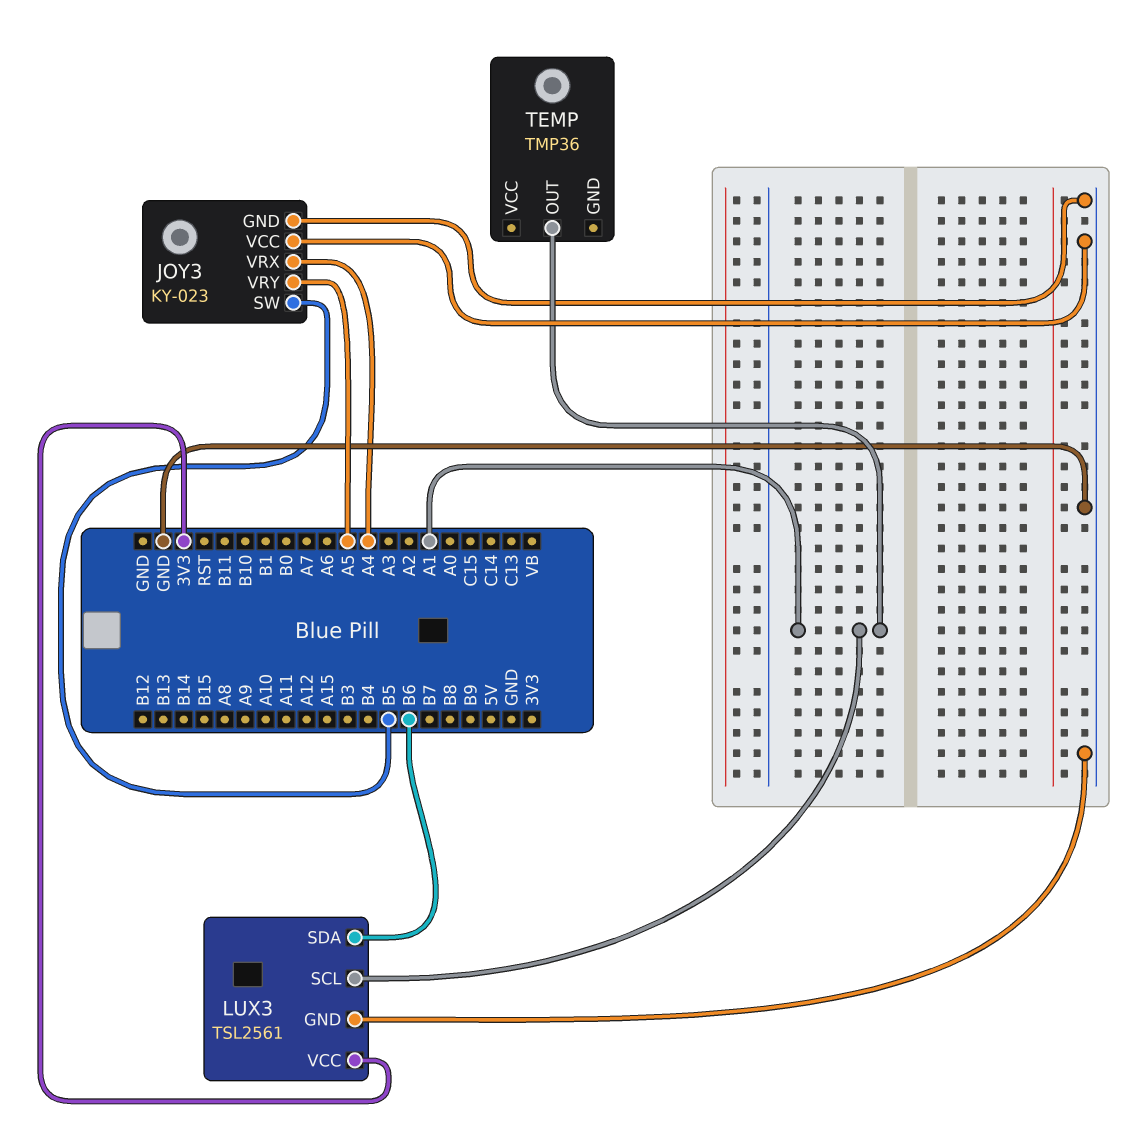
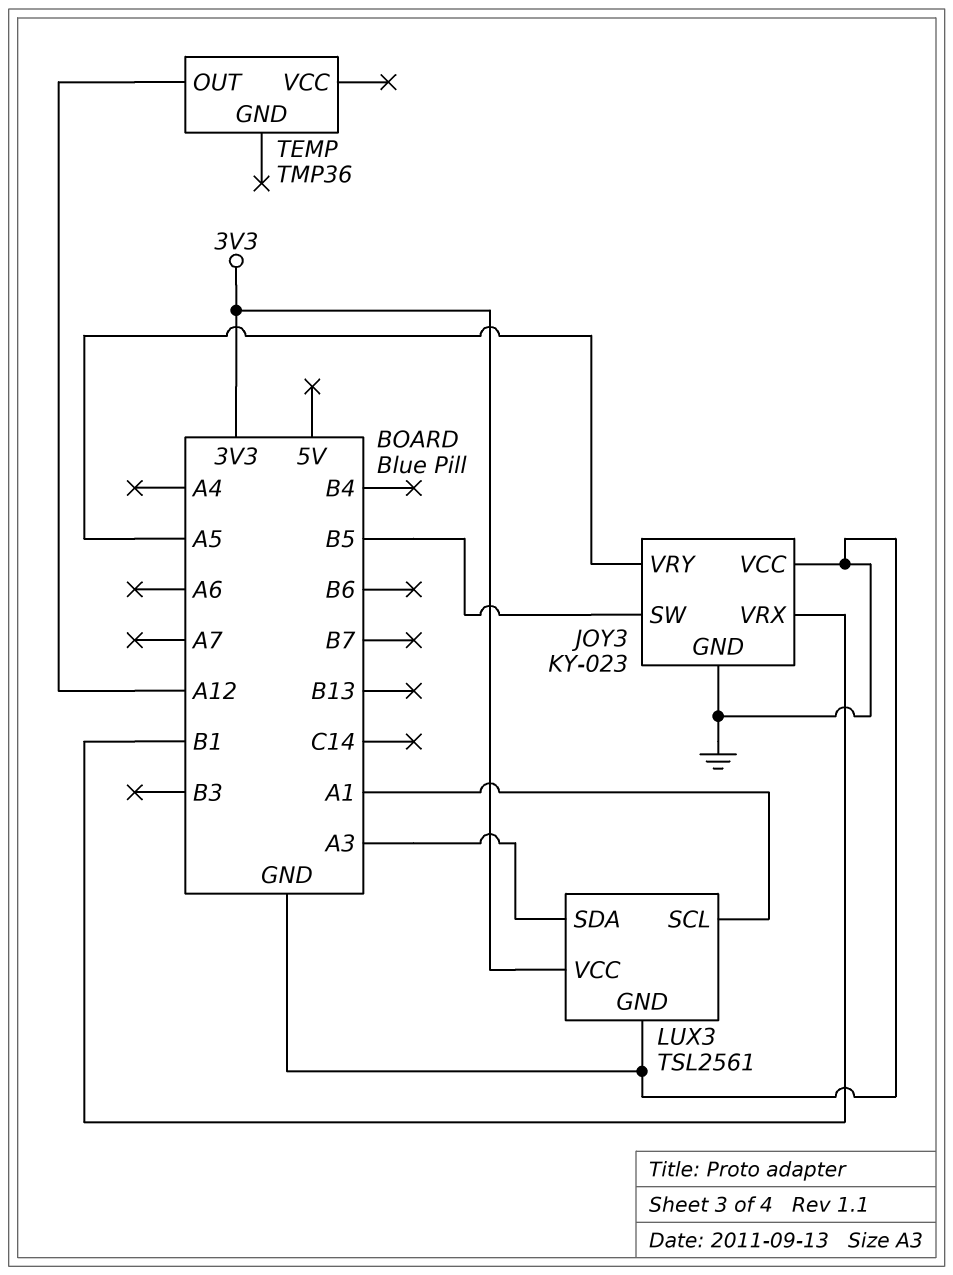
JOY3 pin VRX: A4 -> B1
LUX3 pin SDA: B6 -> A3
TEMP pin OUT: A1 -> A12

